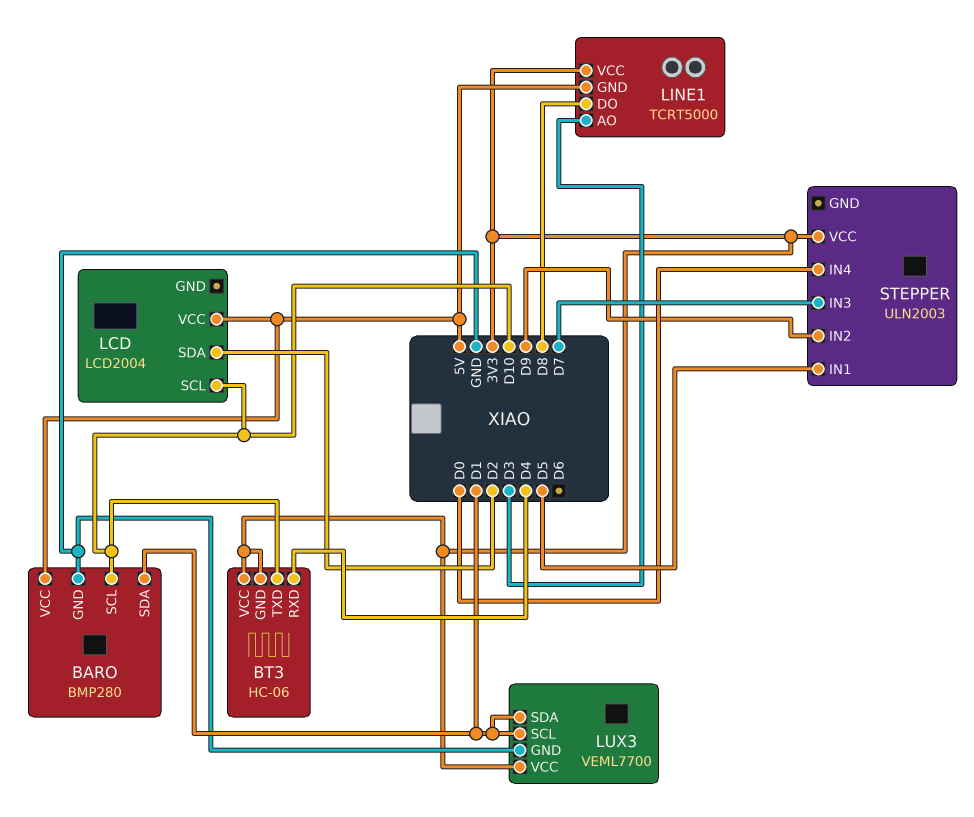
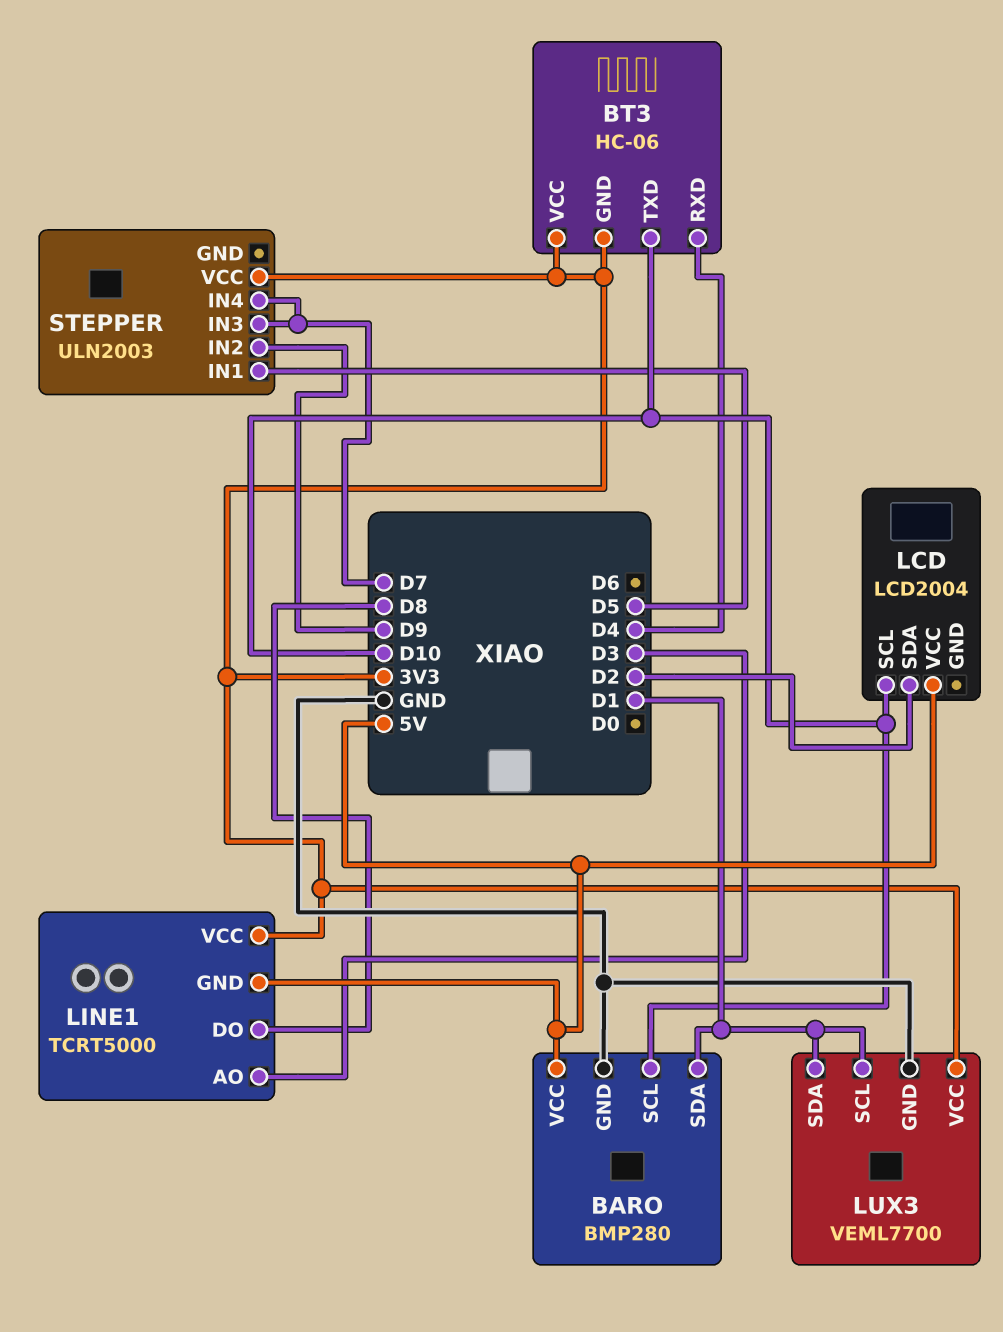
STEPPER pin IN4: D0 -> D7

